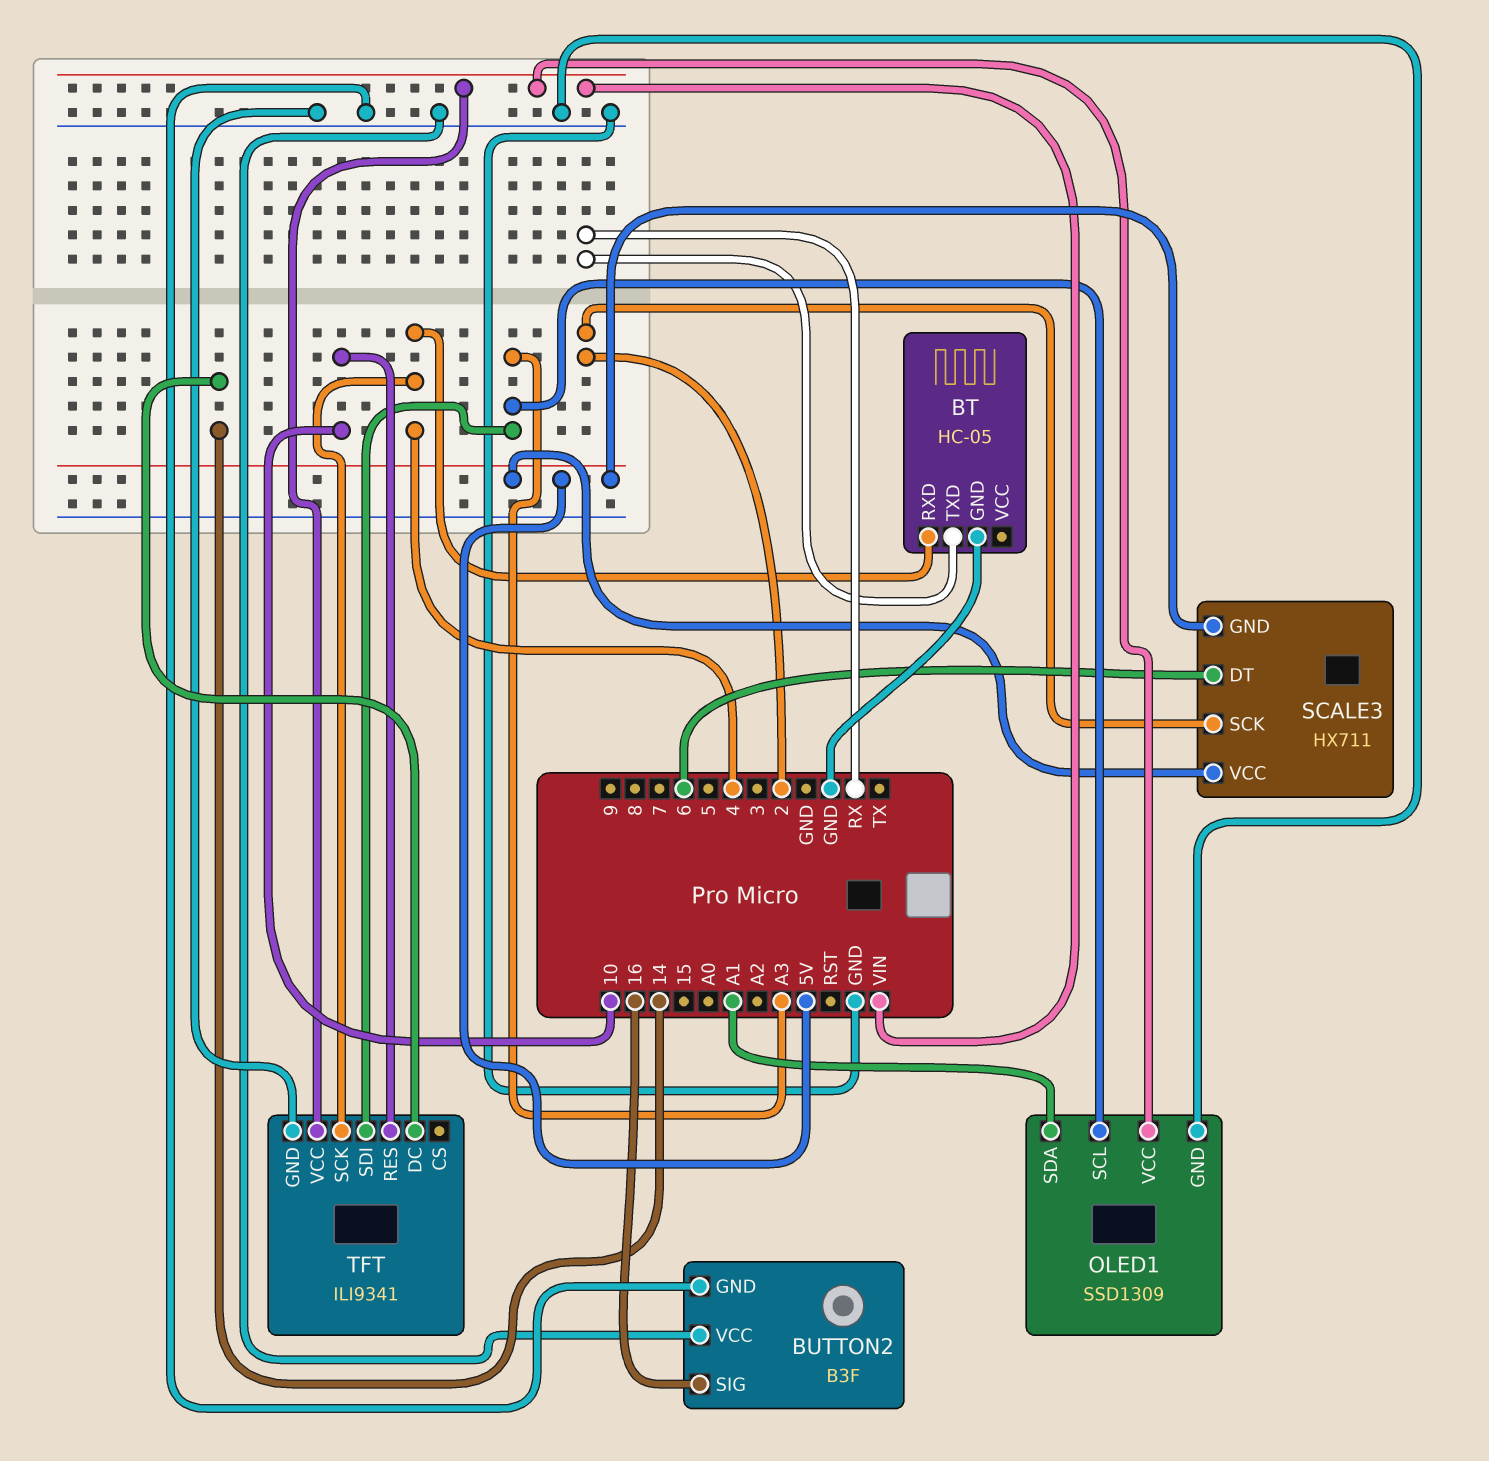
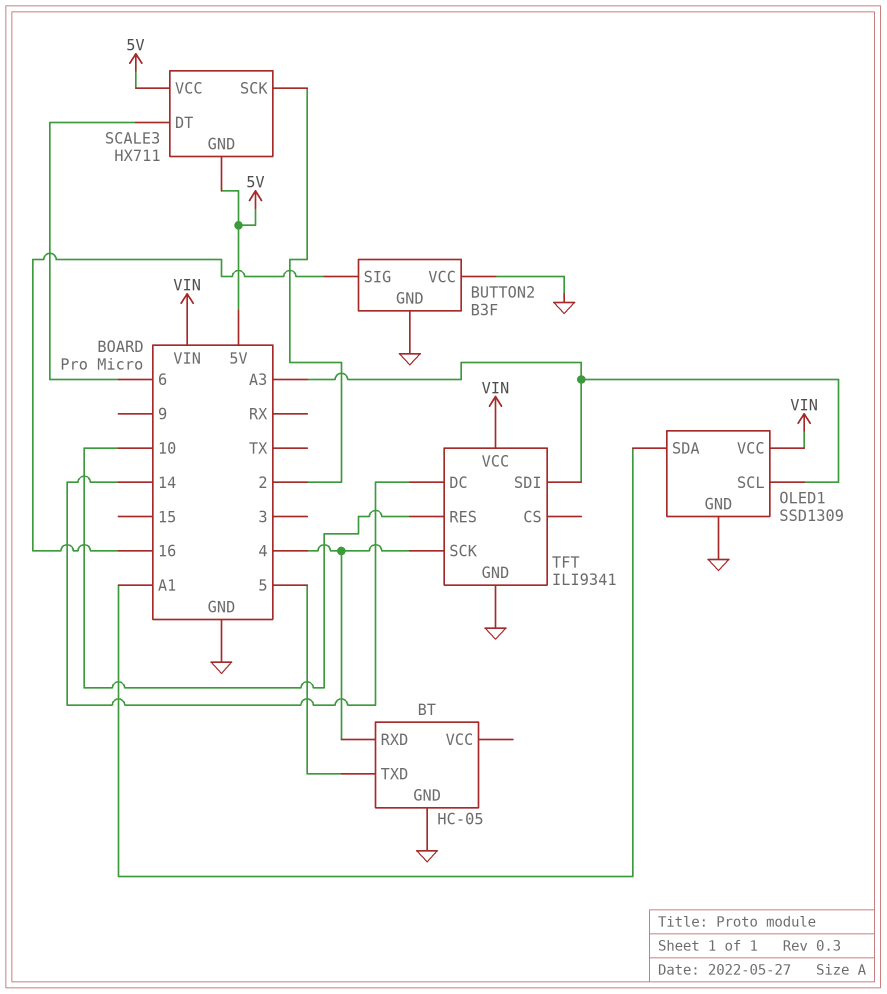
BT pin TXD: RX -> 5

